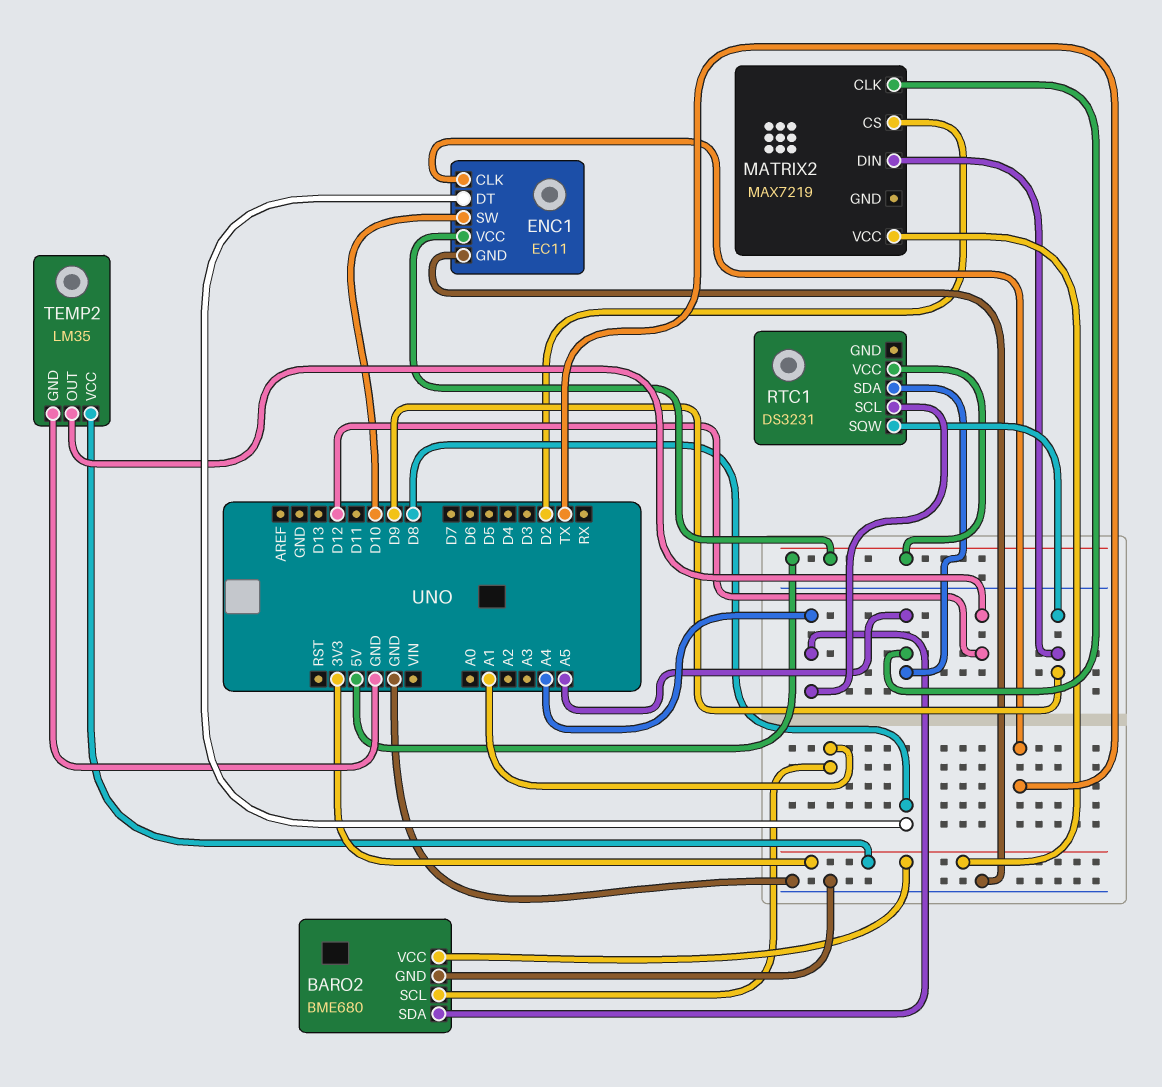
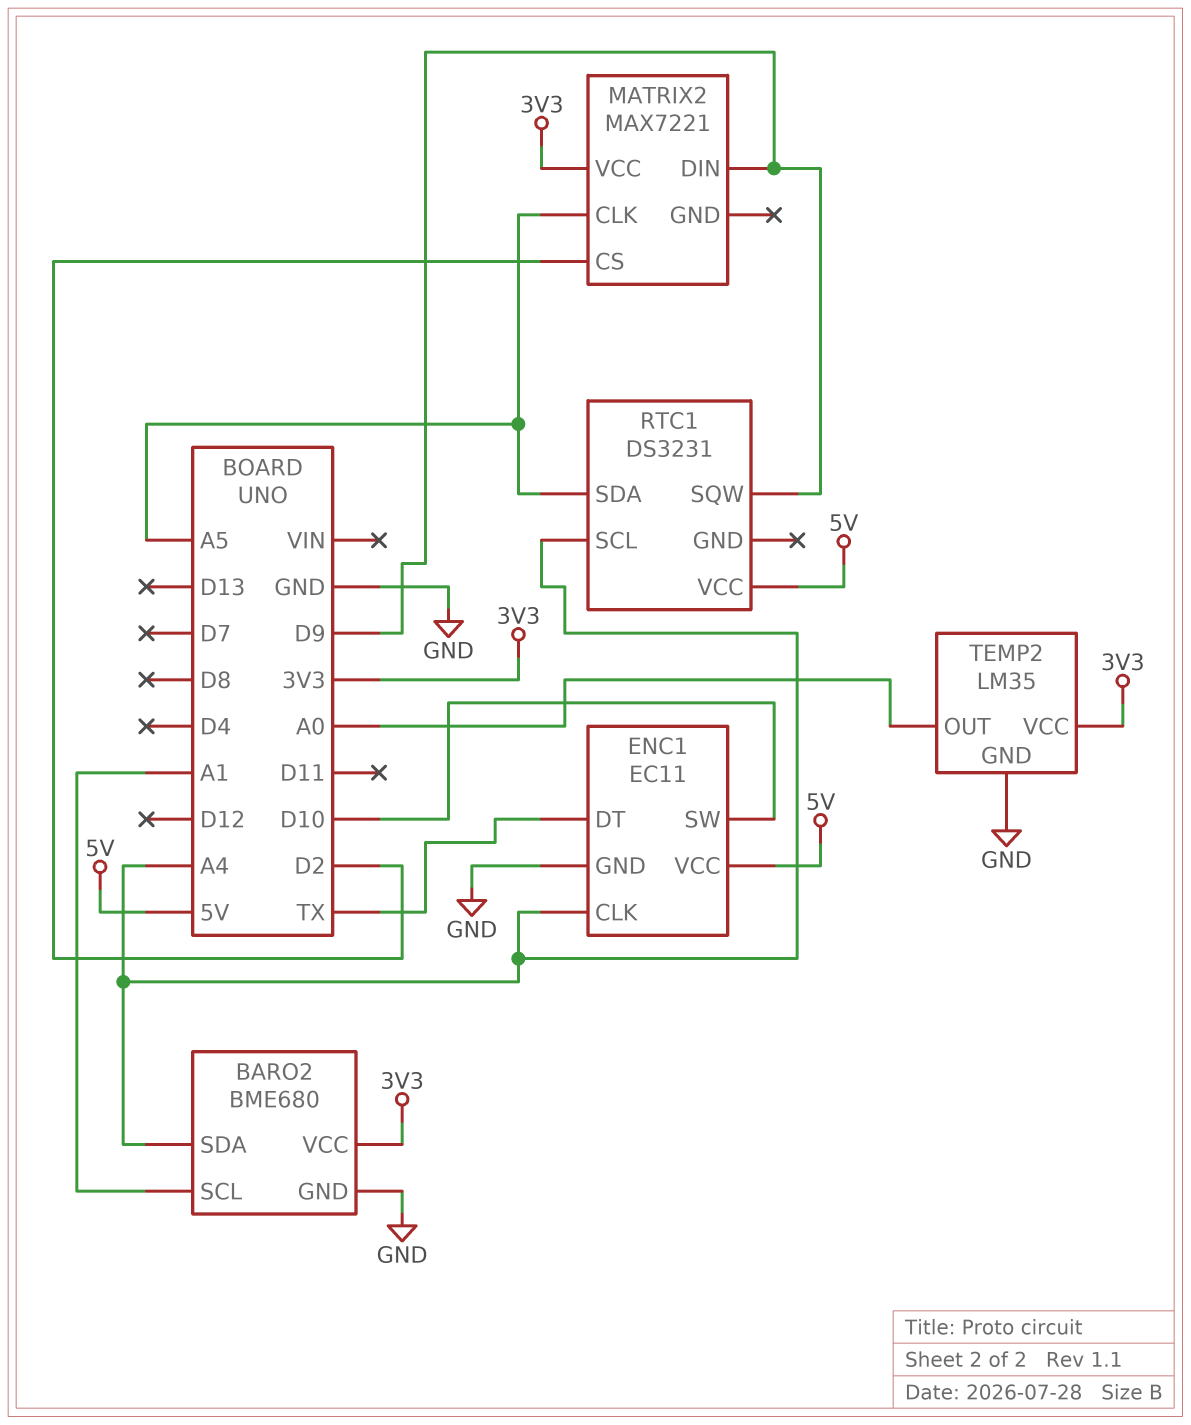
ENC1 pin CLK: TX -> A4
ENC1 pin DT: D8 -> TX
MATRIX2: MAX7219 -> MAX7221
TEMP2 pin OUT: D12 -> A0

